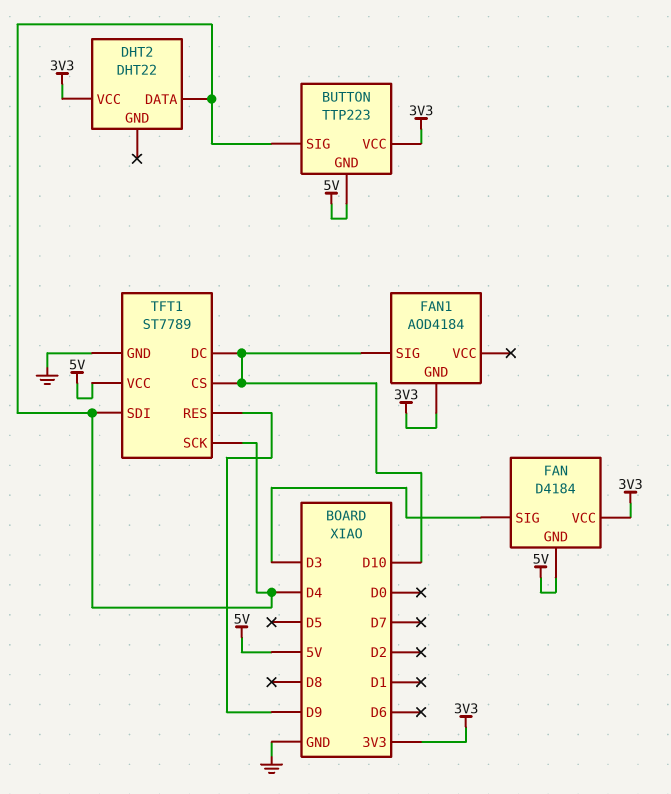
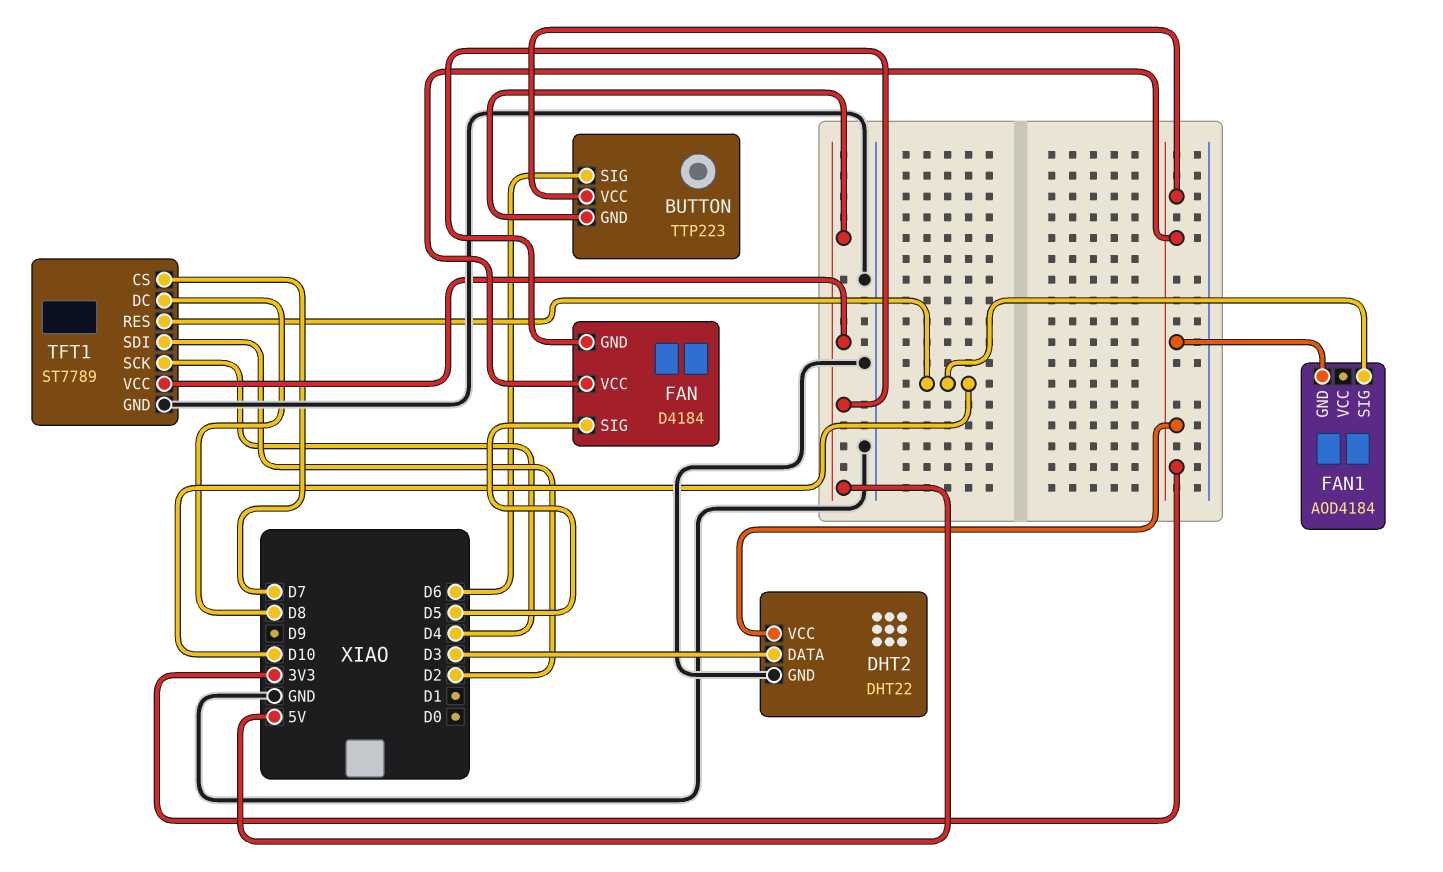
BUTTON pin SIG: D4 -> D6
DHT2 pin DATA: D4 -> D3
DHT2 pin GND: none -> GND
FAN pin SIG: D3 -> D5
TFT1 pin CS: D10 -> D7
TFT1 pin DC: D10 -> D8
TFT1 pin RES: D9 -> D10
TFT1 pin SDI: D4 -> D2

